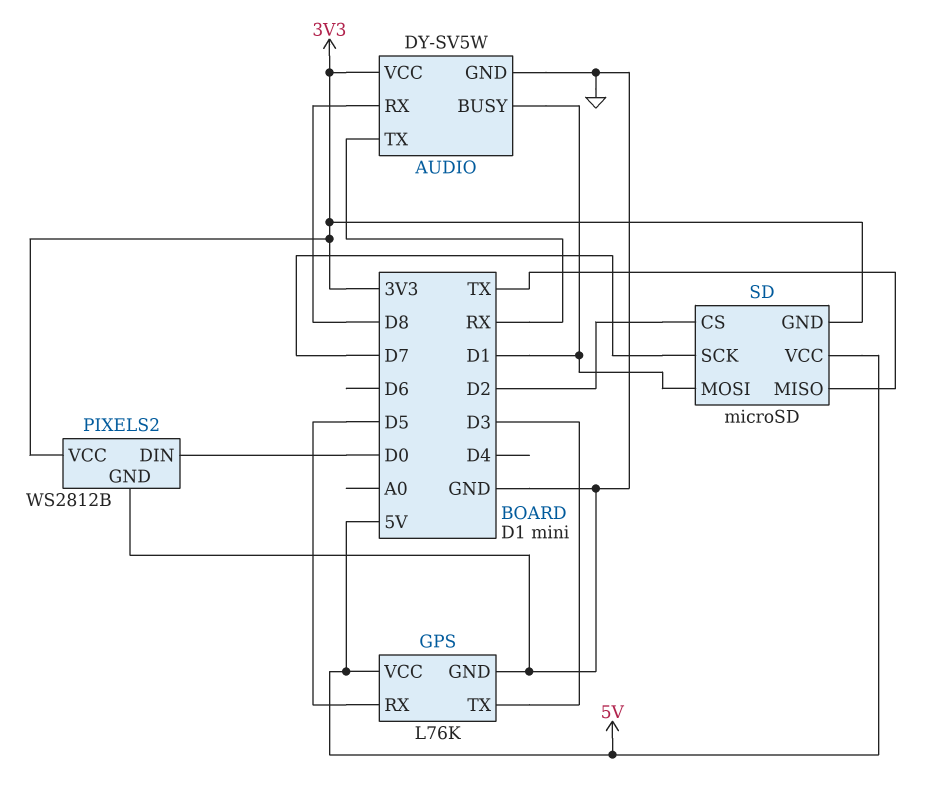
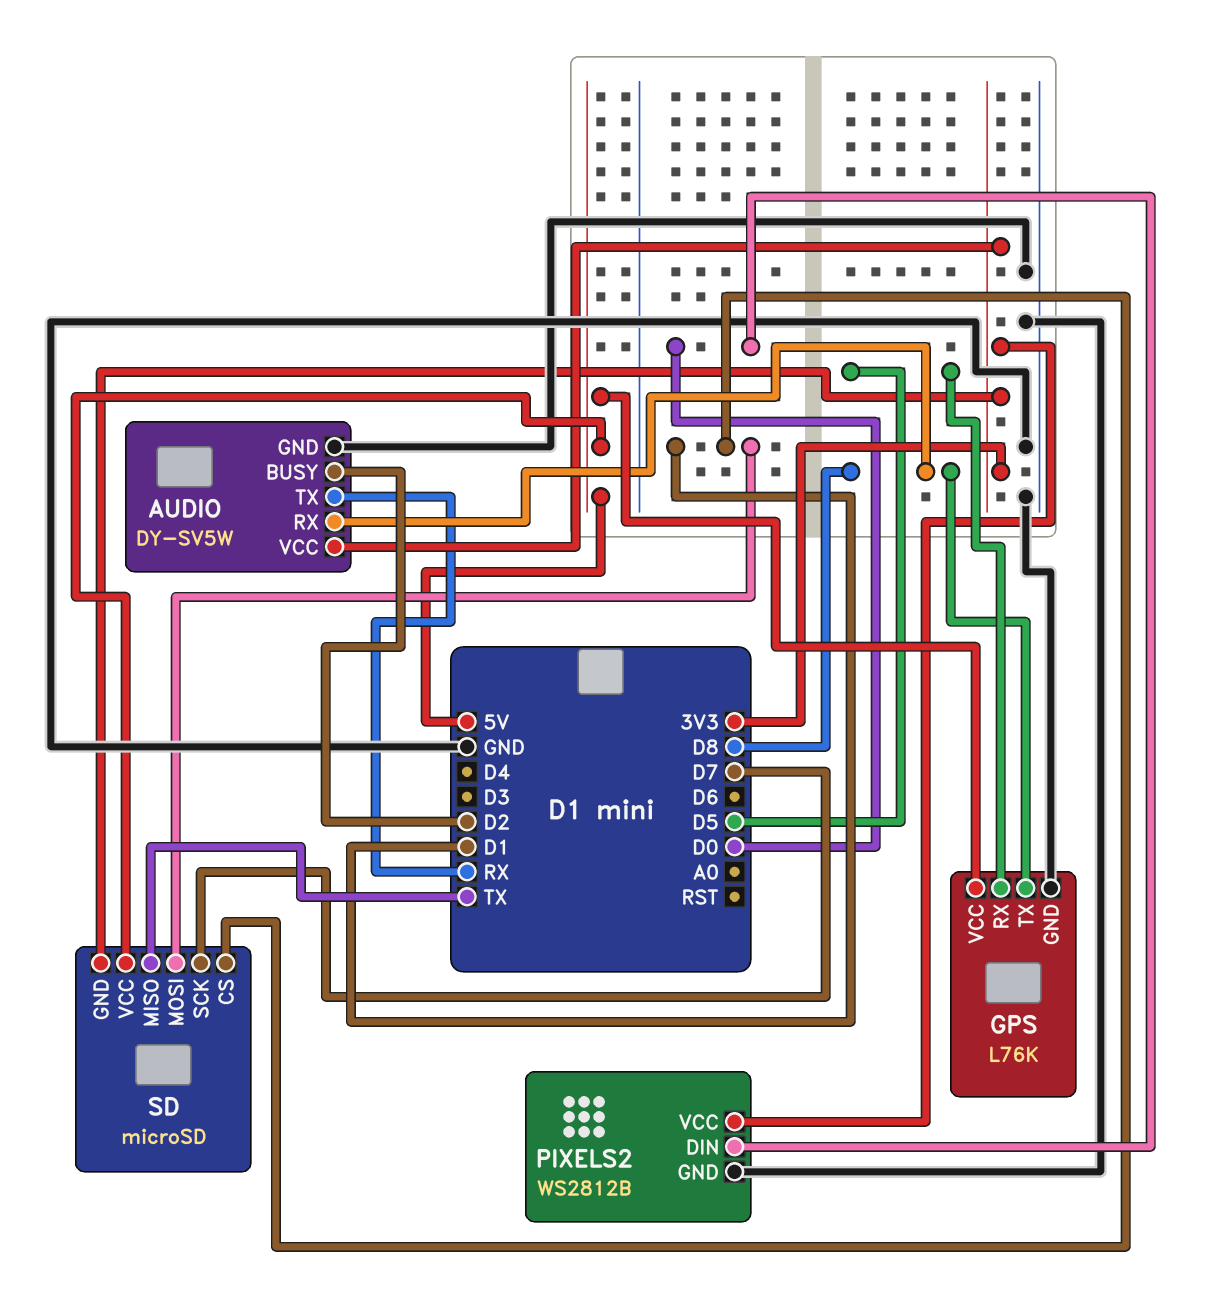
AUDIO pin BUSY: D1 -> D2
GPS pin TX: D3 -> D8
SD pin CS: D2 -> D1

